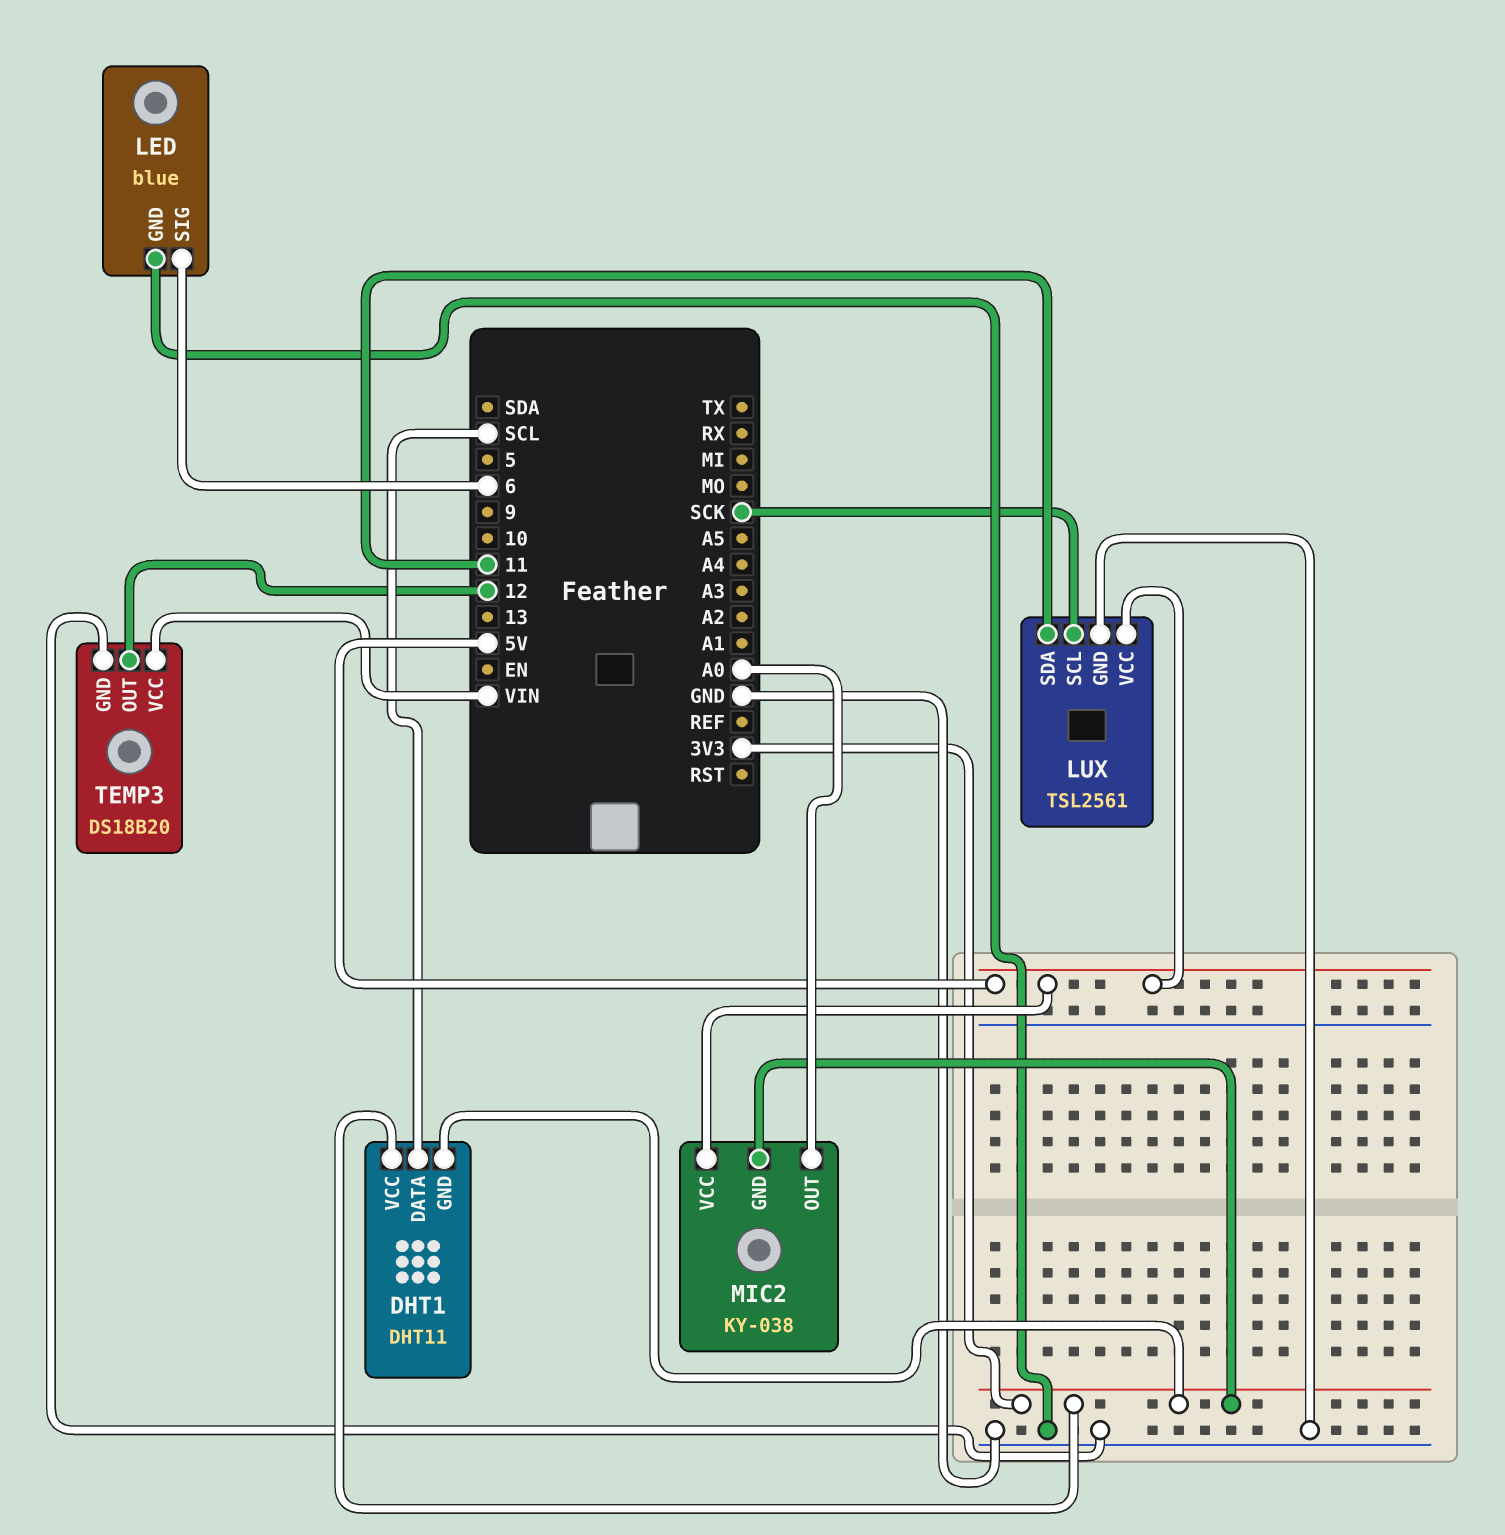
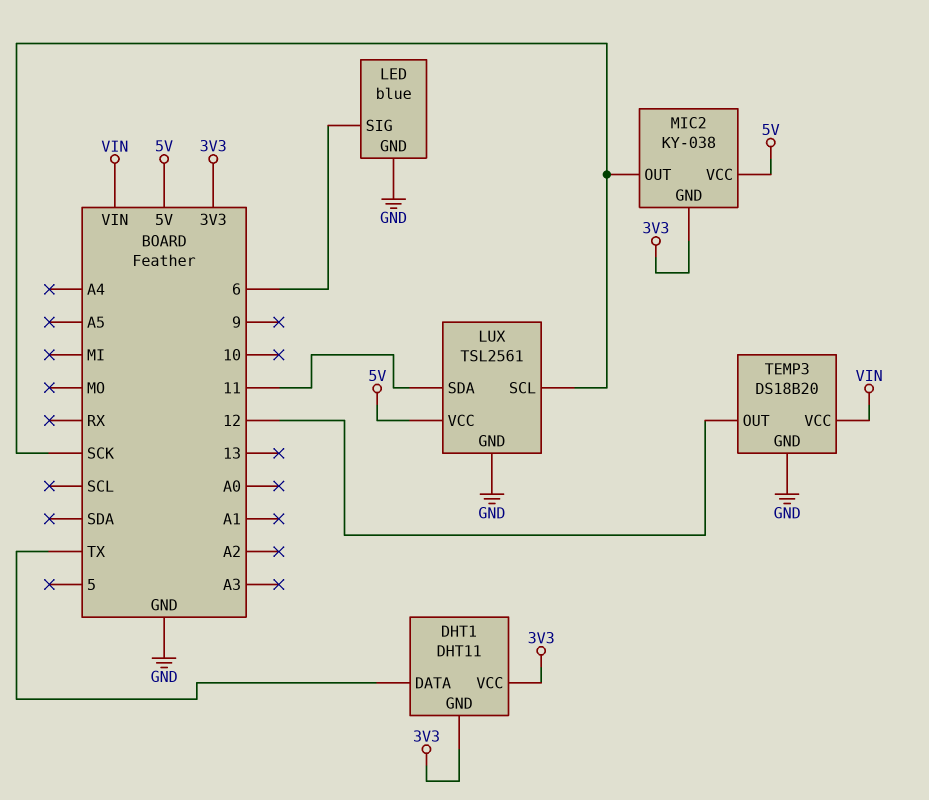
DHT1 pin DATA: SCL -> TX
MIC2 pin OUT: A0 -> SCK

